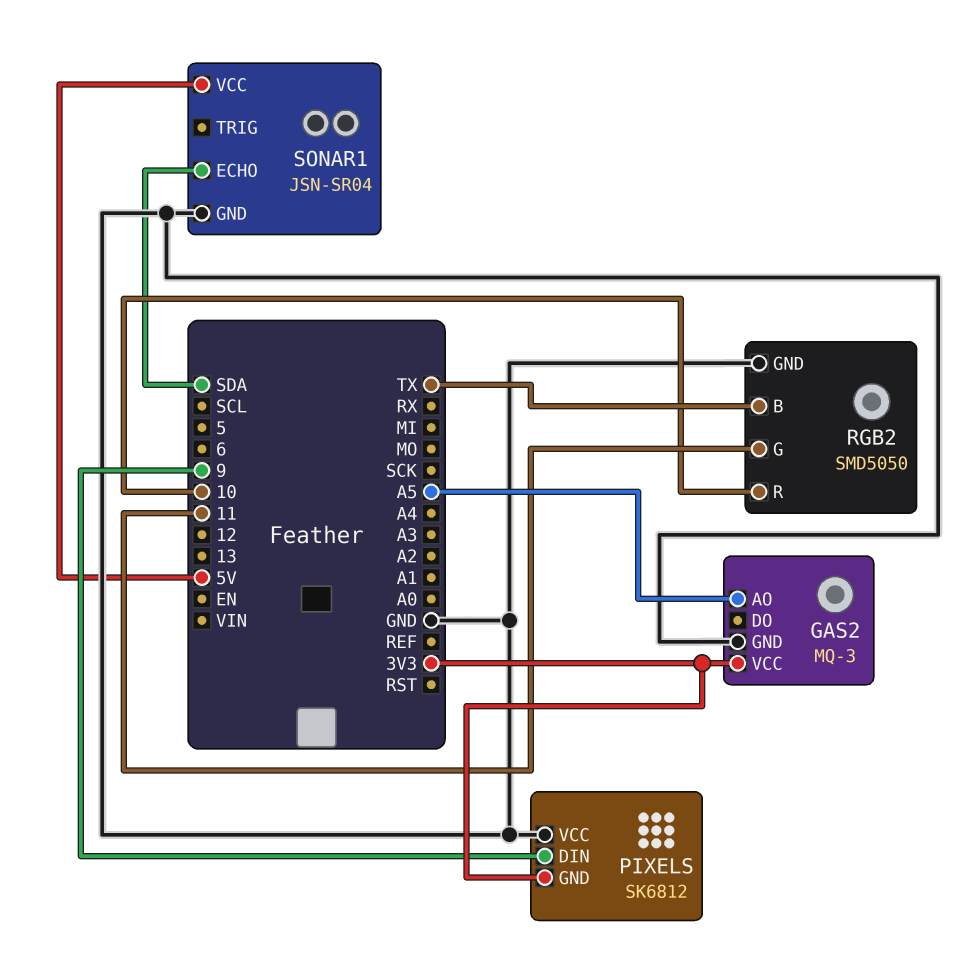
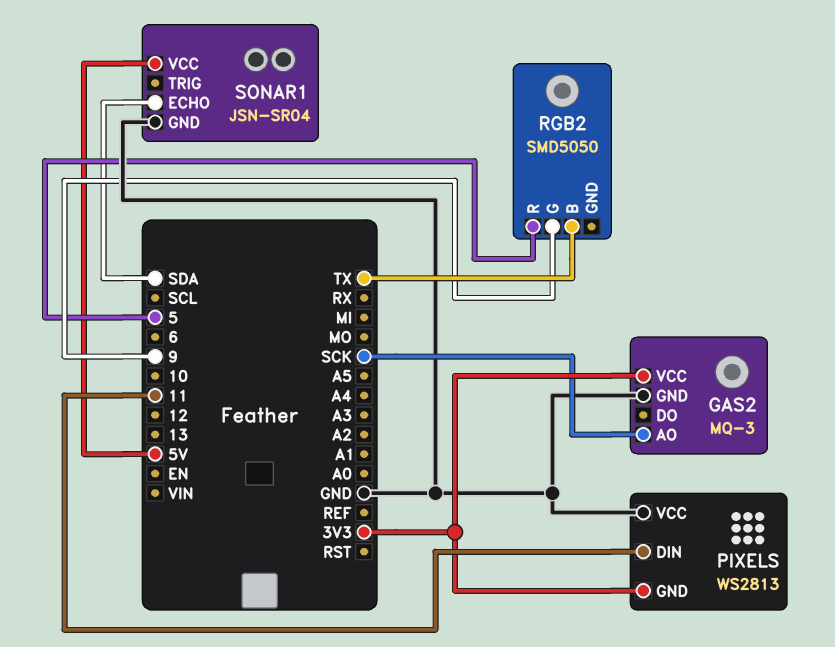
GAS2 pin AO: A5 -> SCK
PIXELS: SK6812 -> WS2813
PIXELS pin DIN: 9 -> 11
RGB2 pin G: 11 -> 9
RGB2 pin GND: GND -> none
RGB2 pin R: 10 -> 5

